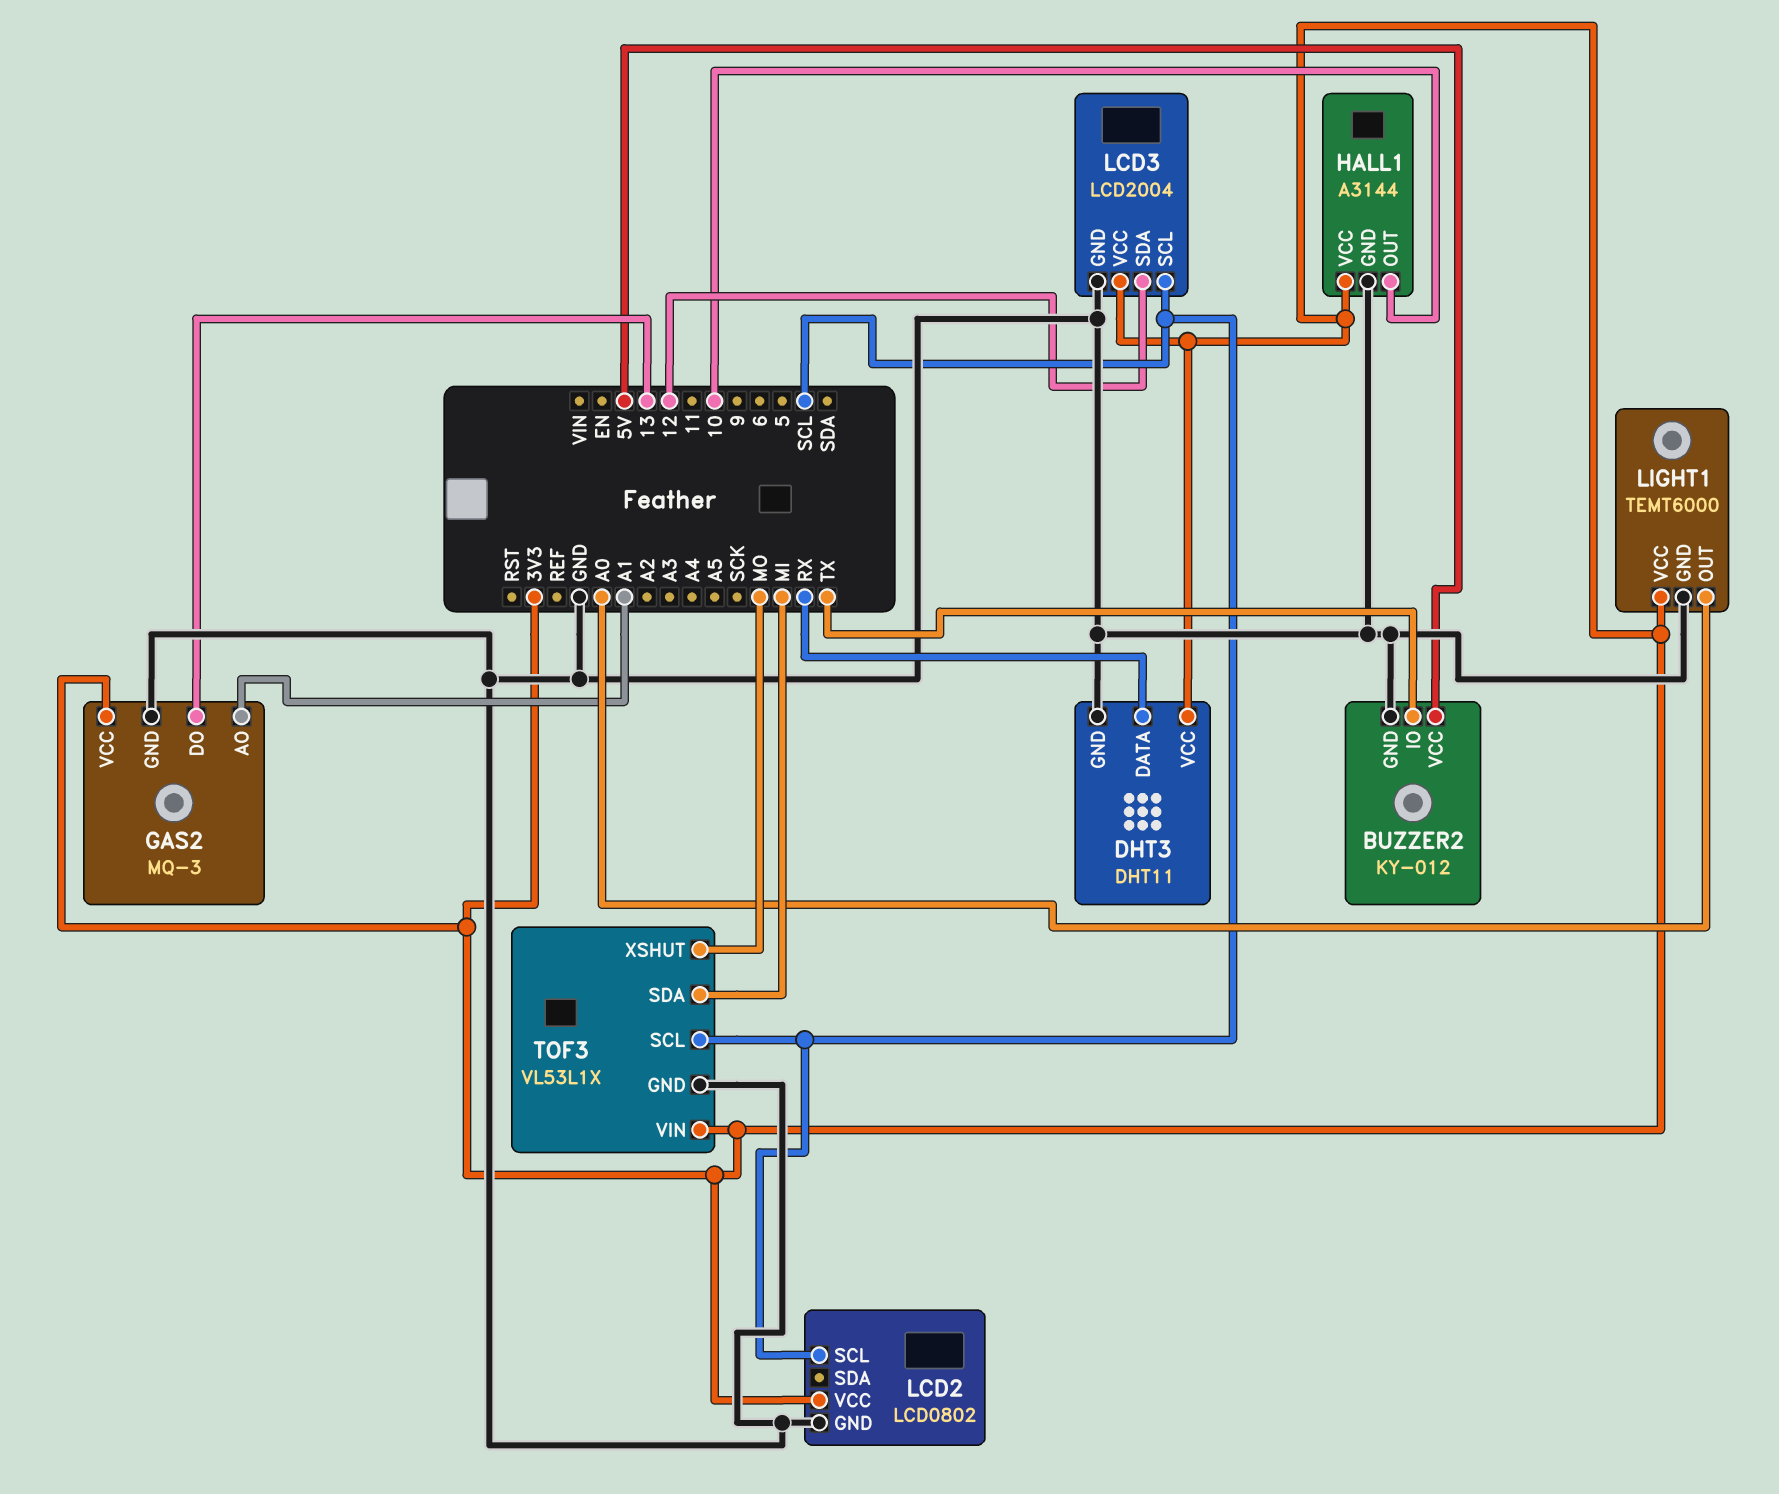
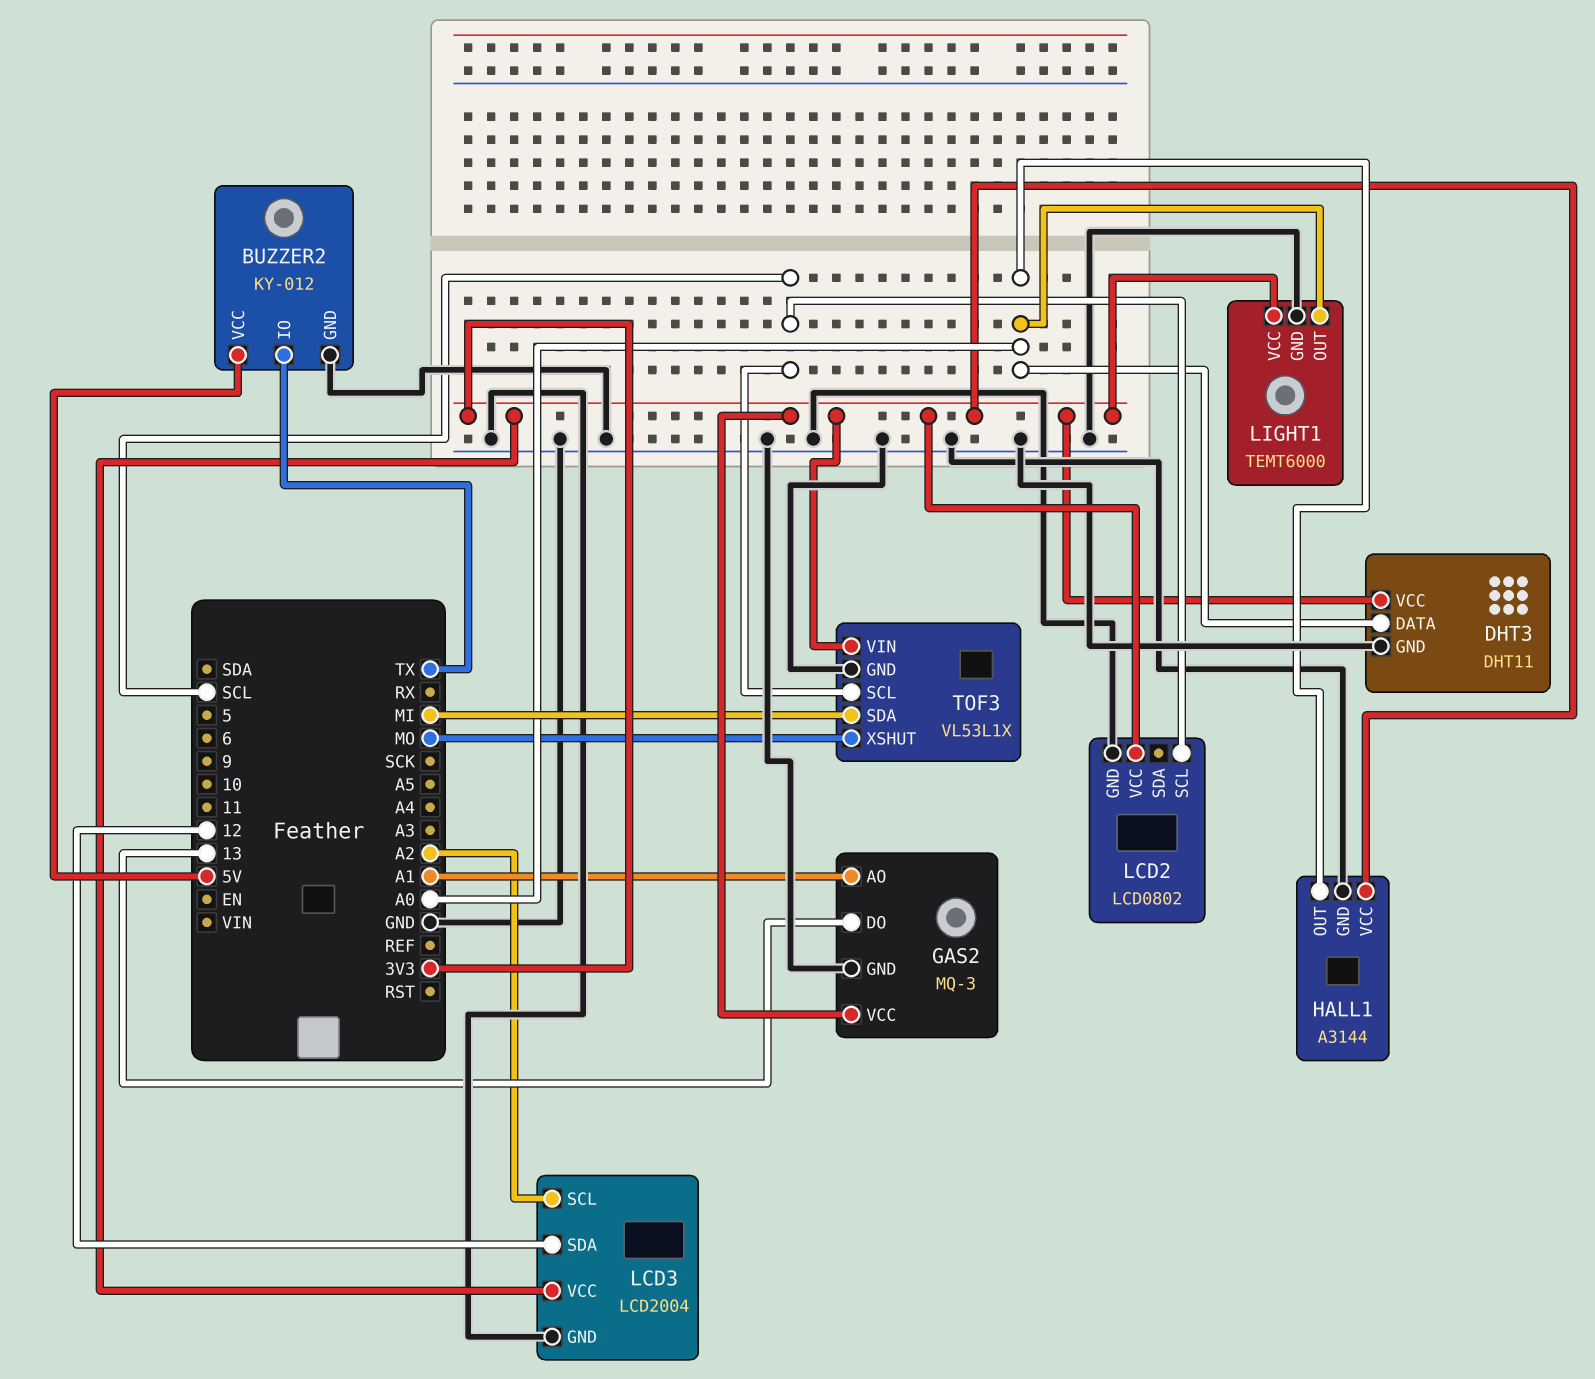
DHT3 pin DATA: RX -> A0
HALL1 pin OUT: 10 -> A0
LCD3 pin SCL: SCL -> A2

